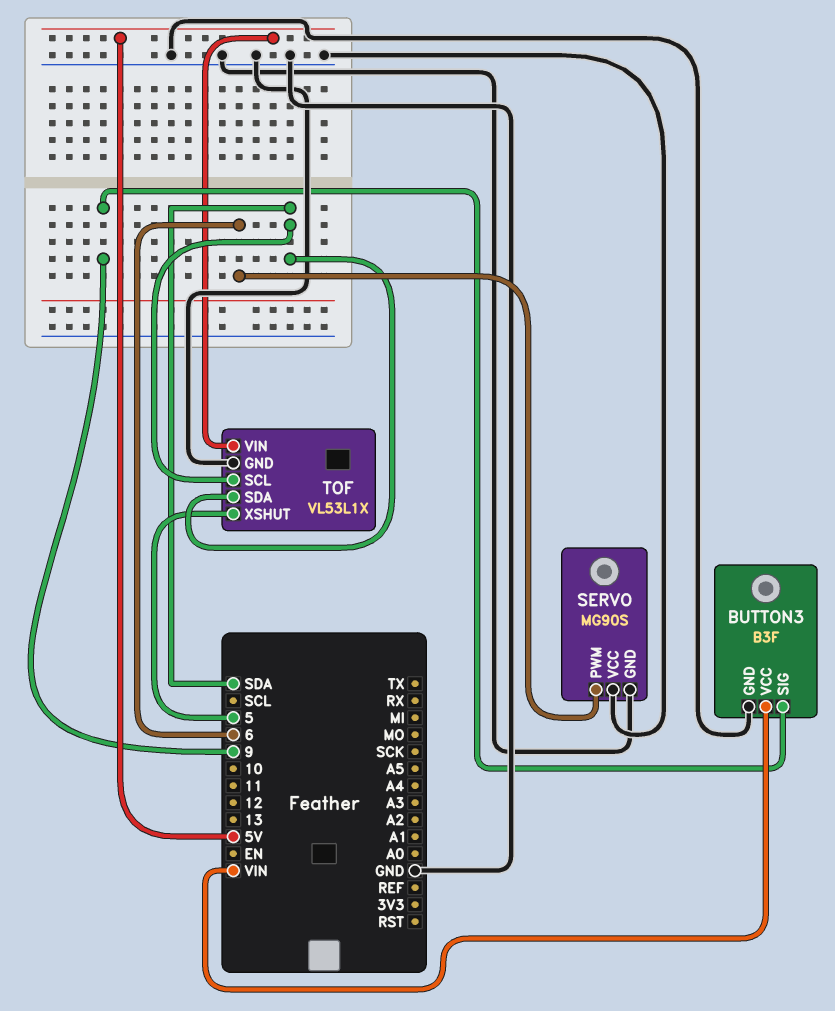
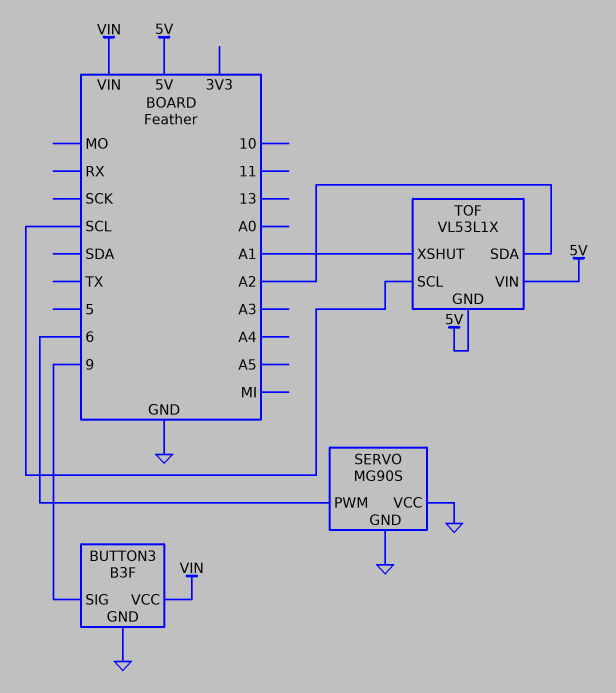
TOF pin GND: GND -> 5V
TOF pin SCL: SDA -> SCL
TOF pin SDA: SDA -> A2
TOF pin XSHUT: 5 -> A1

